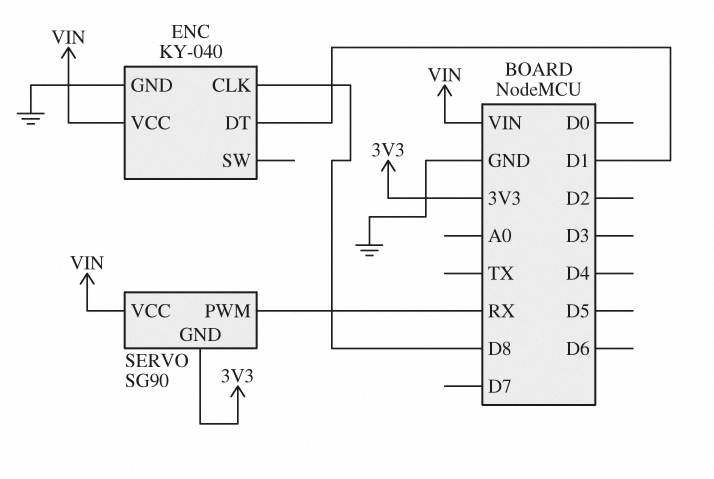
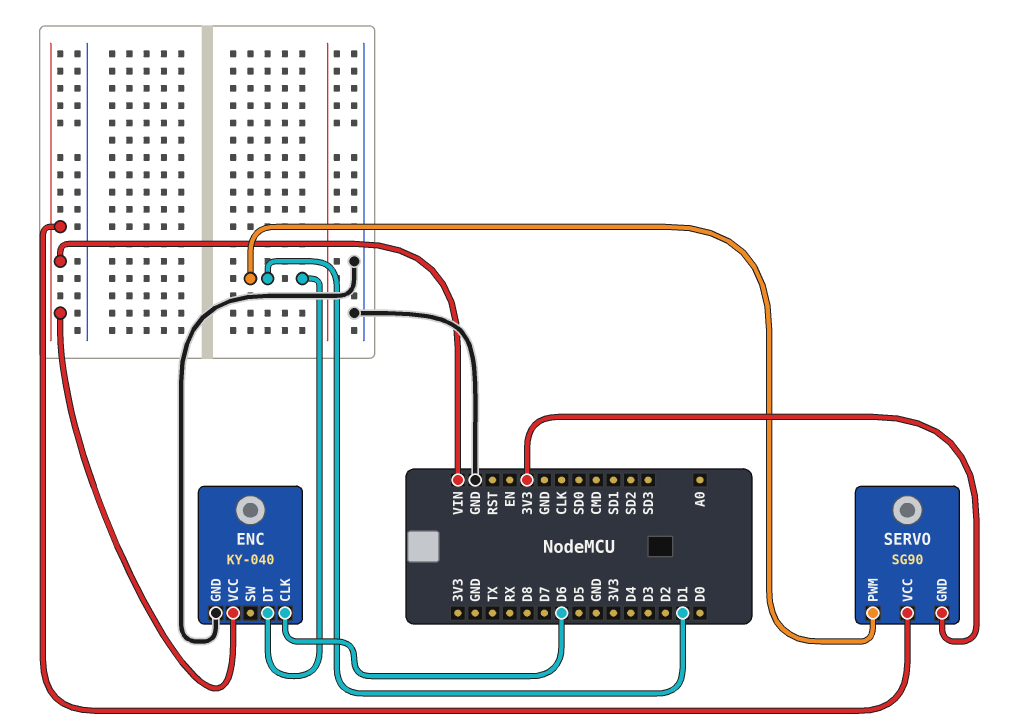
ENC pin CLK: D8 -> D6
SERVO pin PWM: RX -> D1

